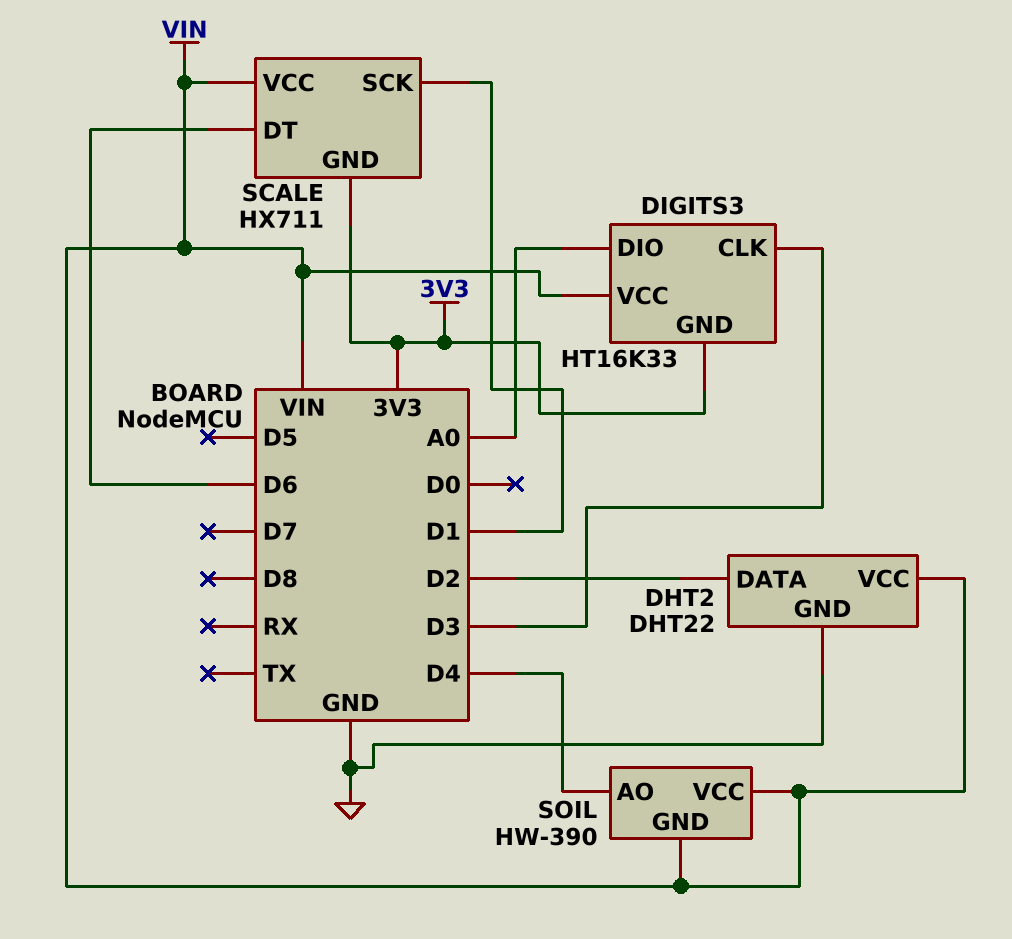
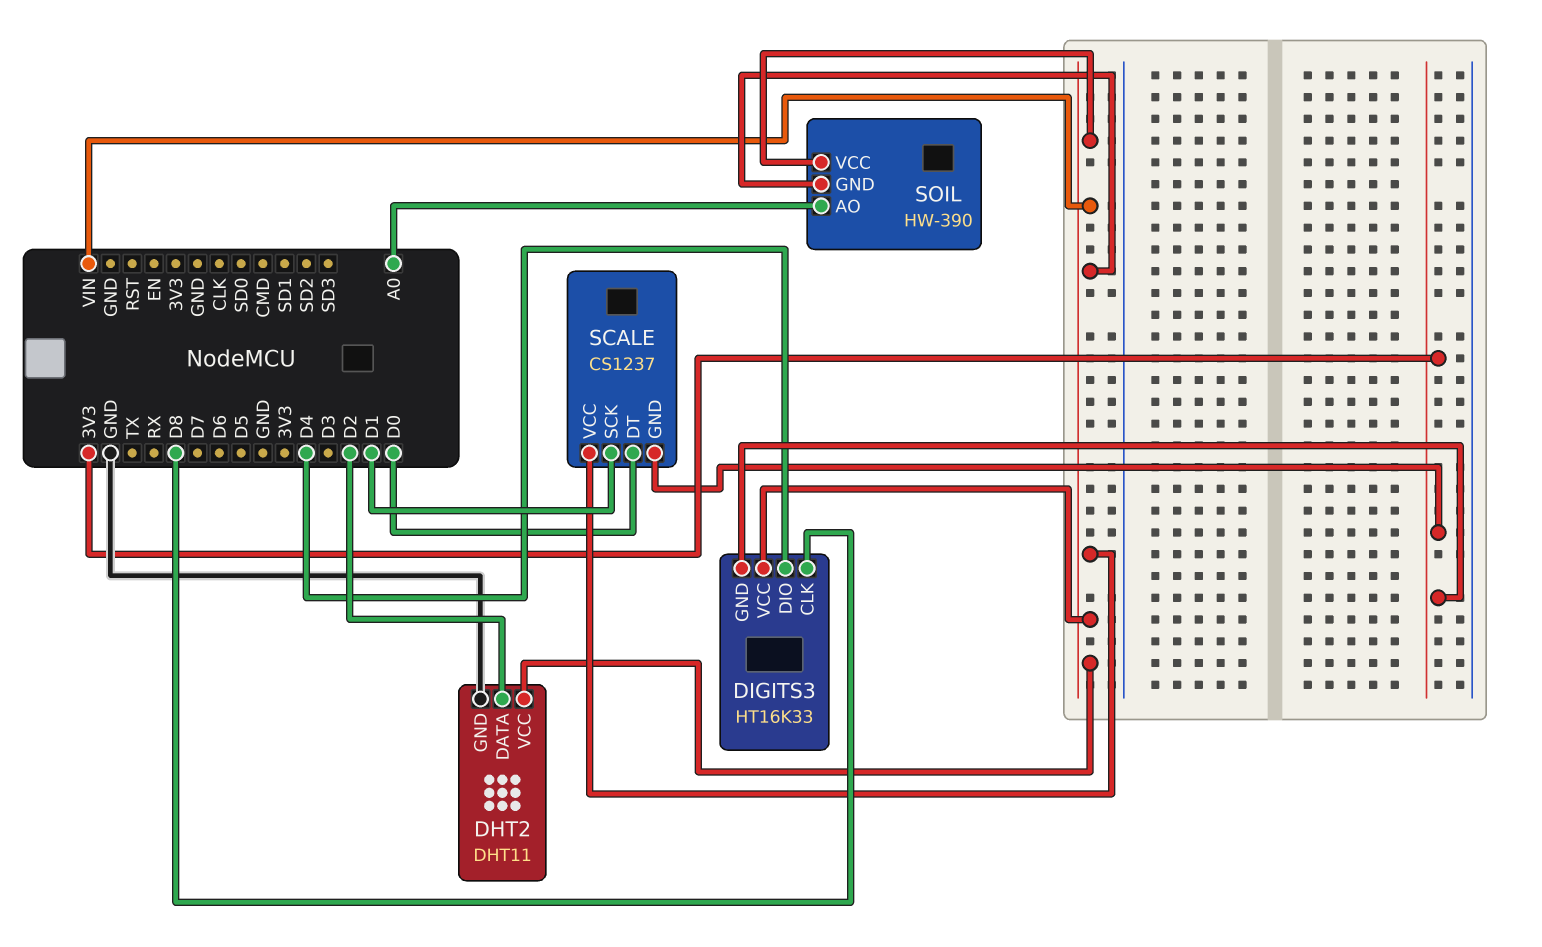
DHT2: DHT22 -> DHT11
DIGITS3 pin CLK: D3 -> D8
DIGITS3 pin DIO: A0 -> D4
SCALE: HX711 -> CS1237
SCALE pin DT: D6 -> D0
SOIL pin AO: D4 -> A0

